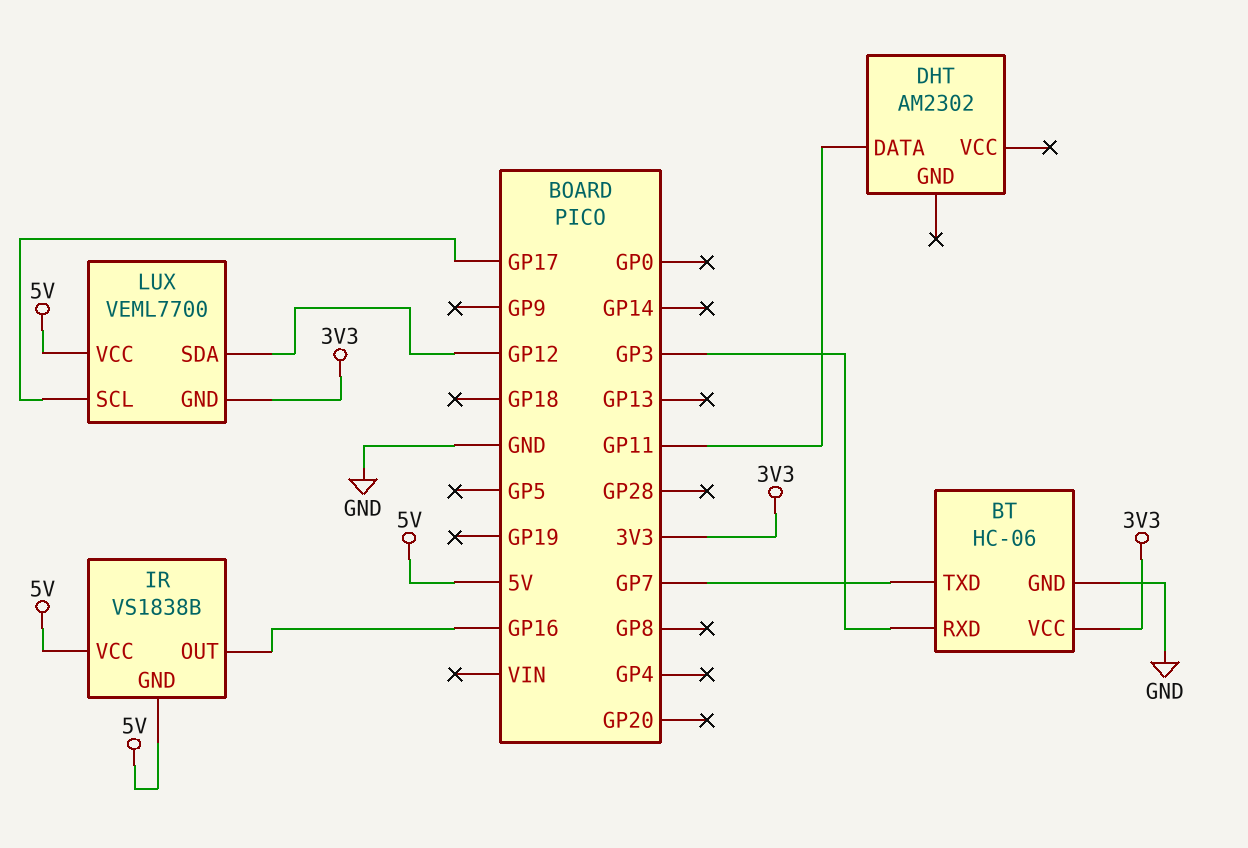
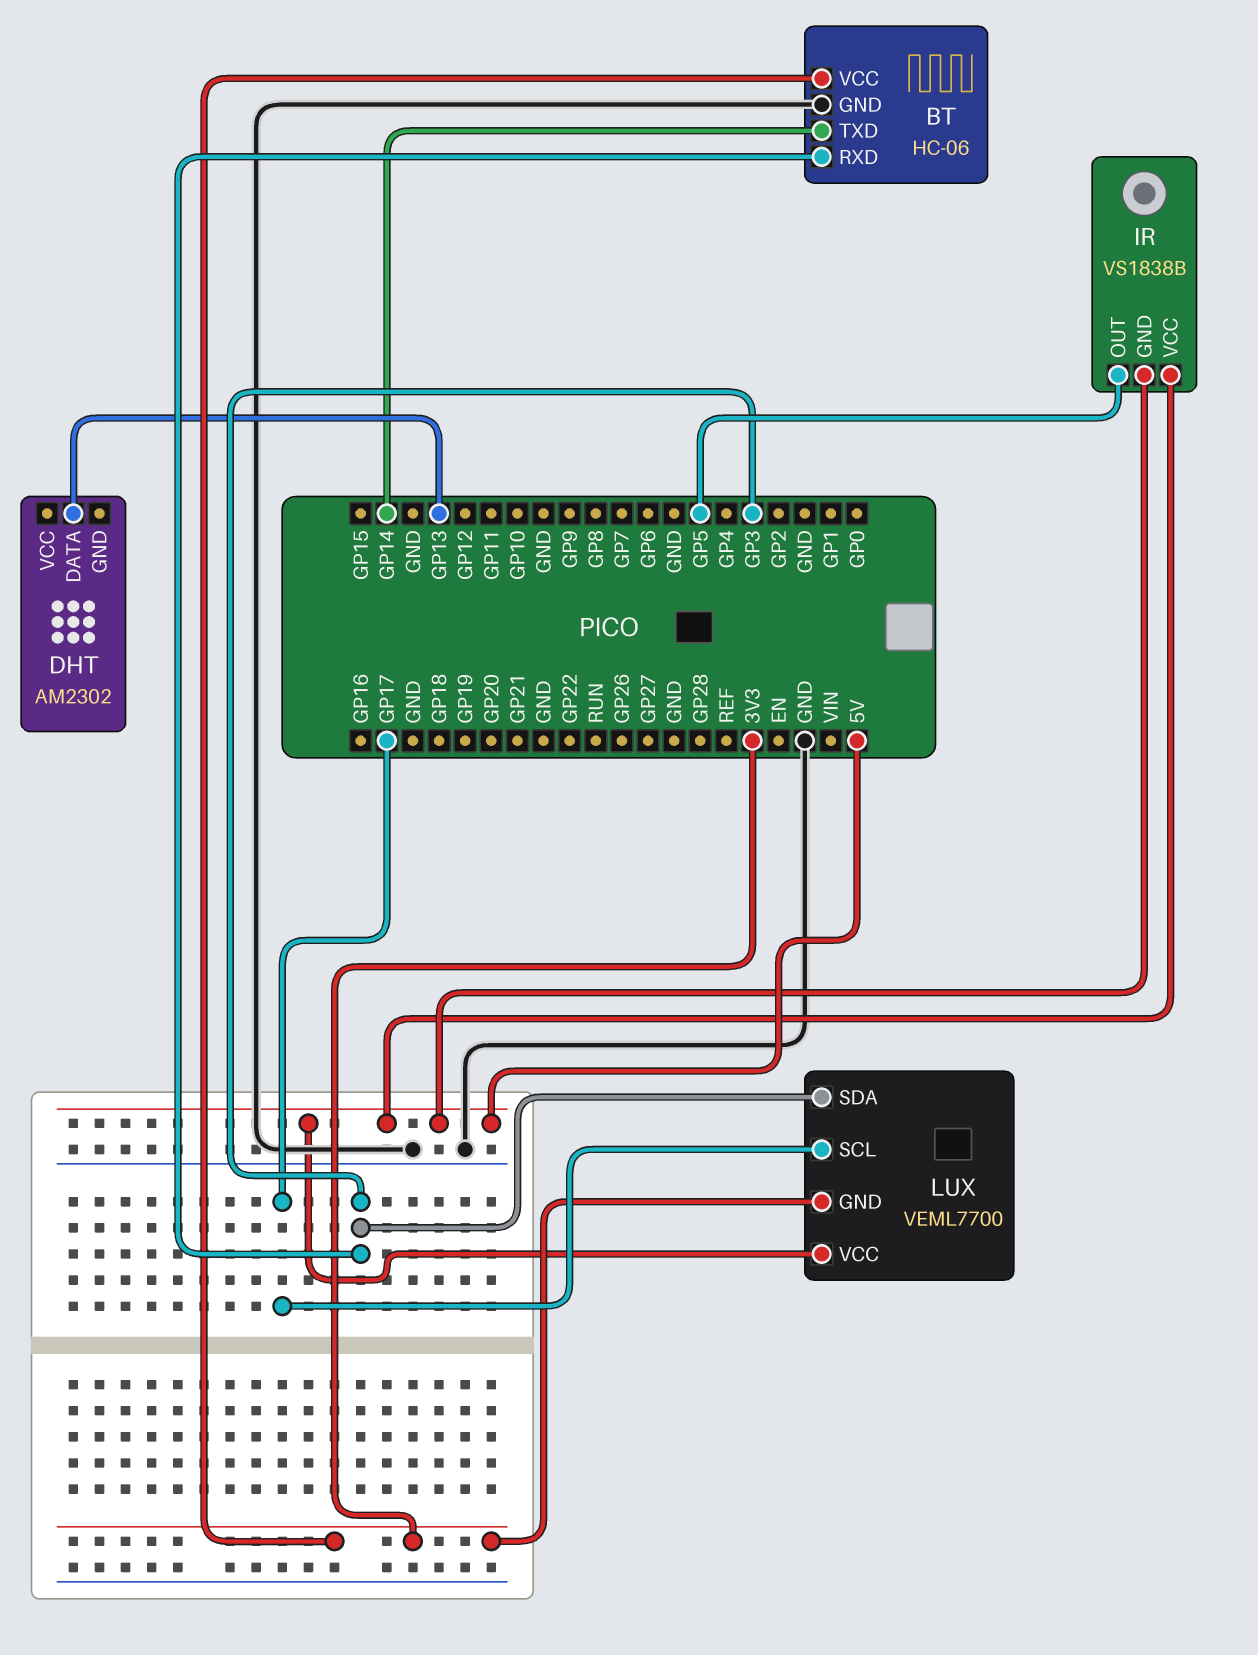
BT pin TXD: GP7 -> GP14
DHT pin DATA: GP11 -> GP13
IR pin OUT: GP16 -> GP5
LUX pin SDA: GP12 -> GP3

